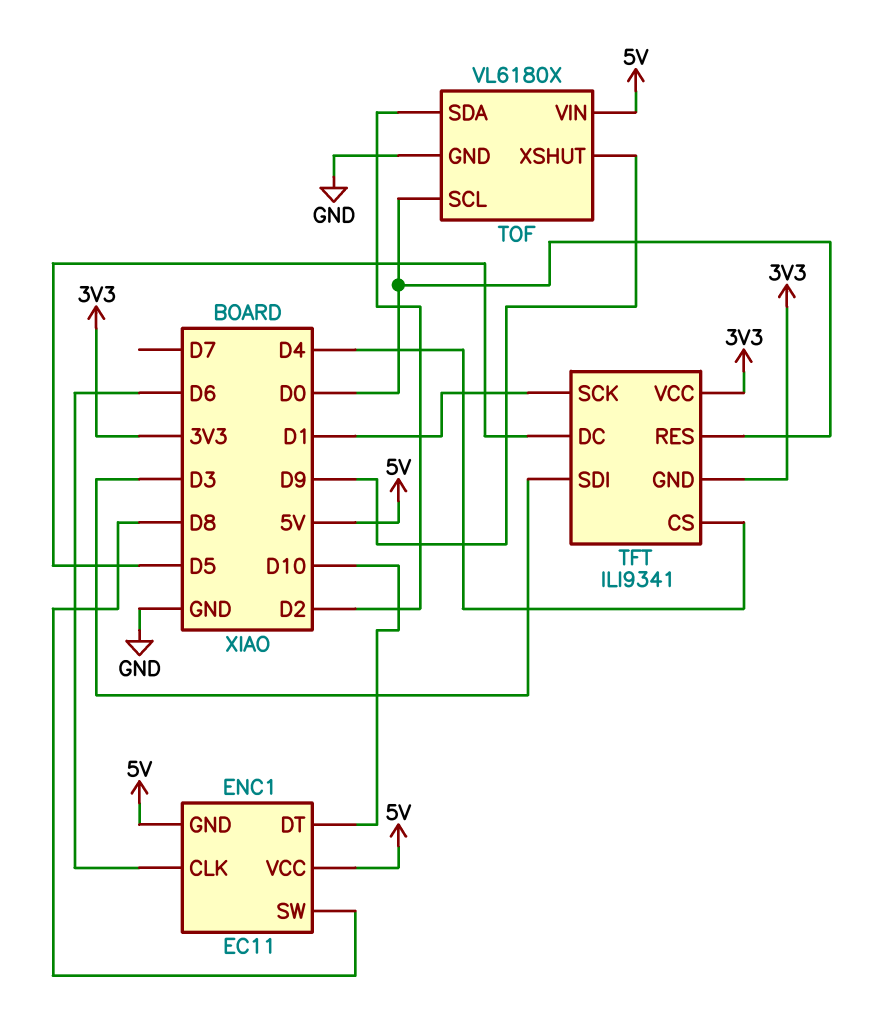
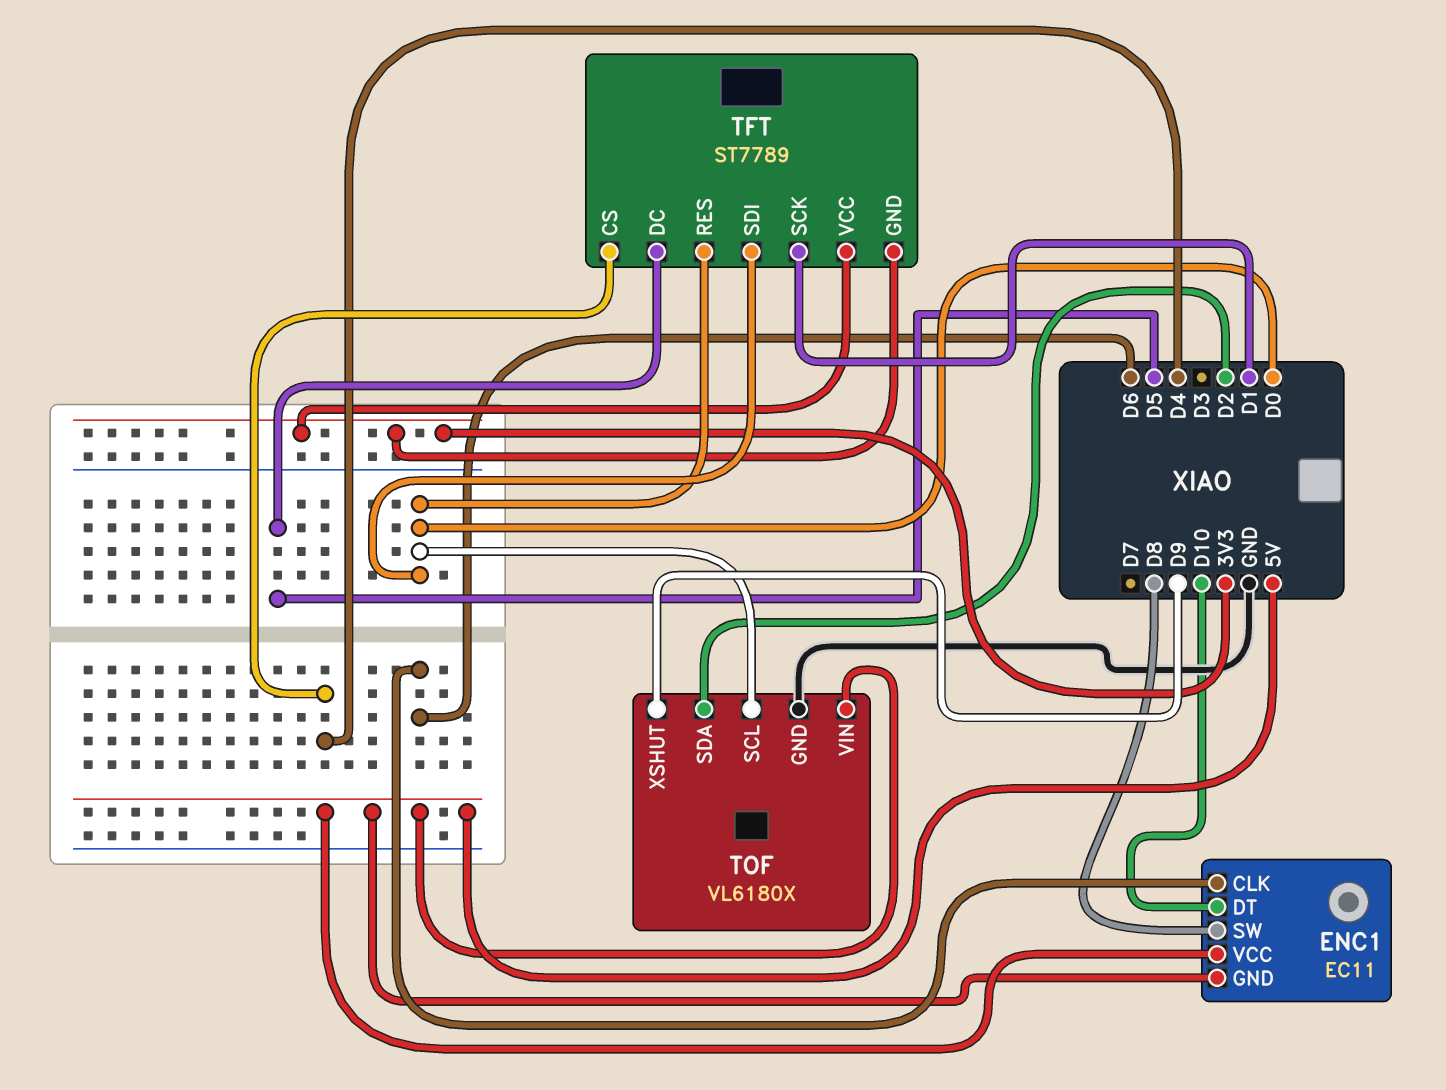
TFT: ILI9341 -> ST7789
TFT pin SDI: D3 -> D0

